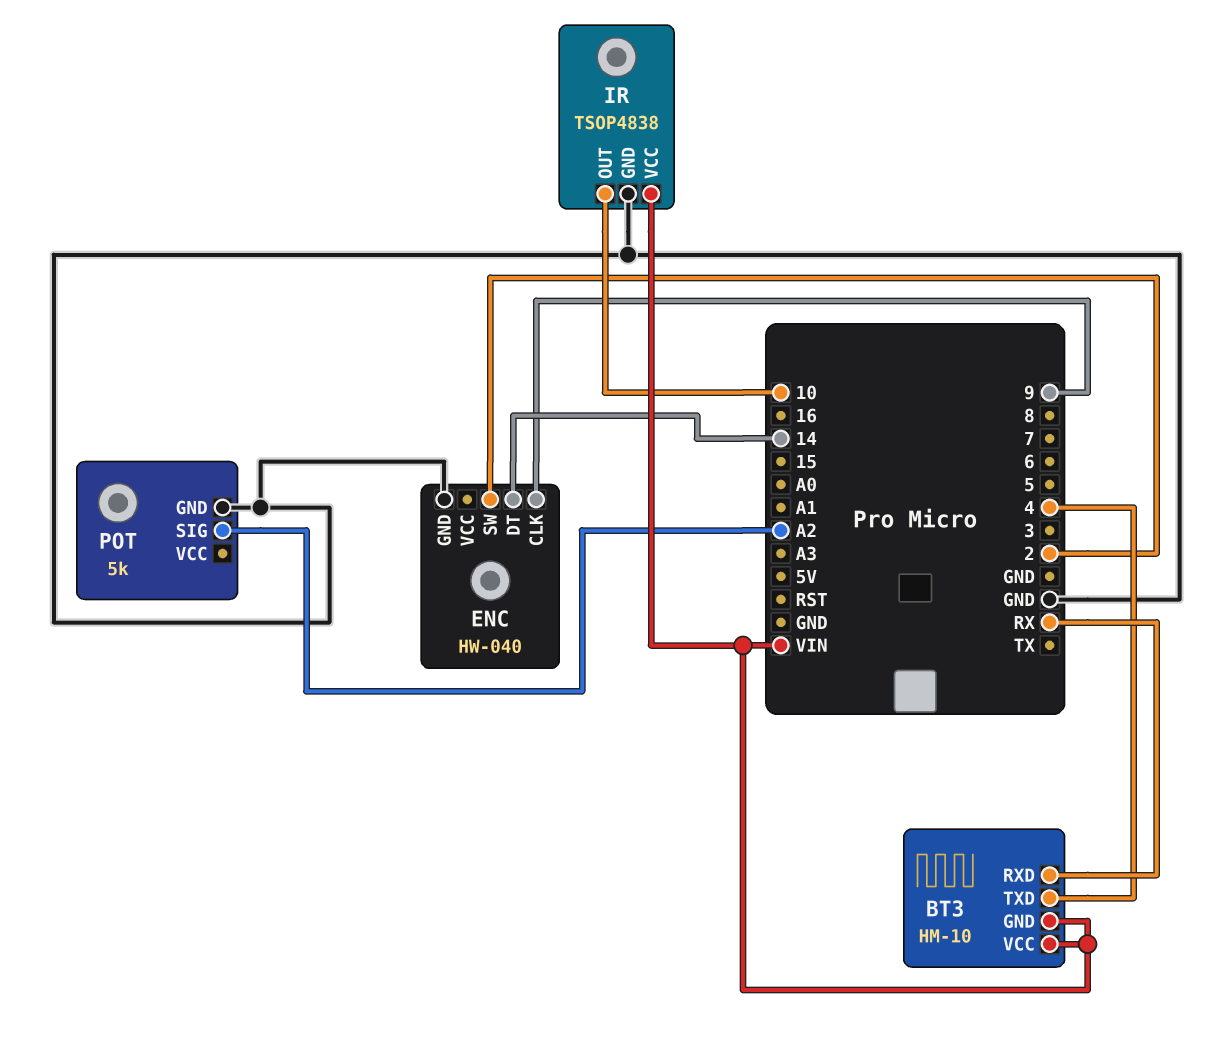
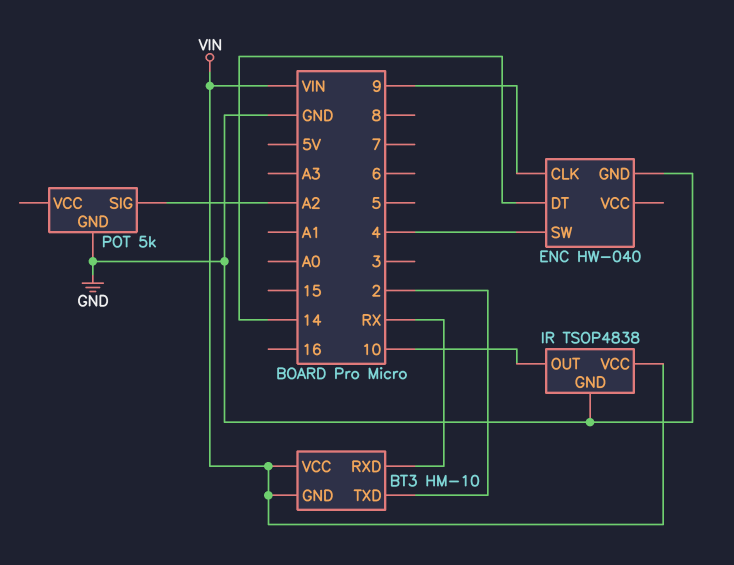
BT3 pin TXD: 4 -> 2
ENC pin SW: 2 -> 4

